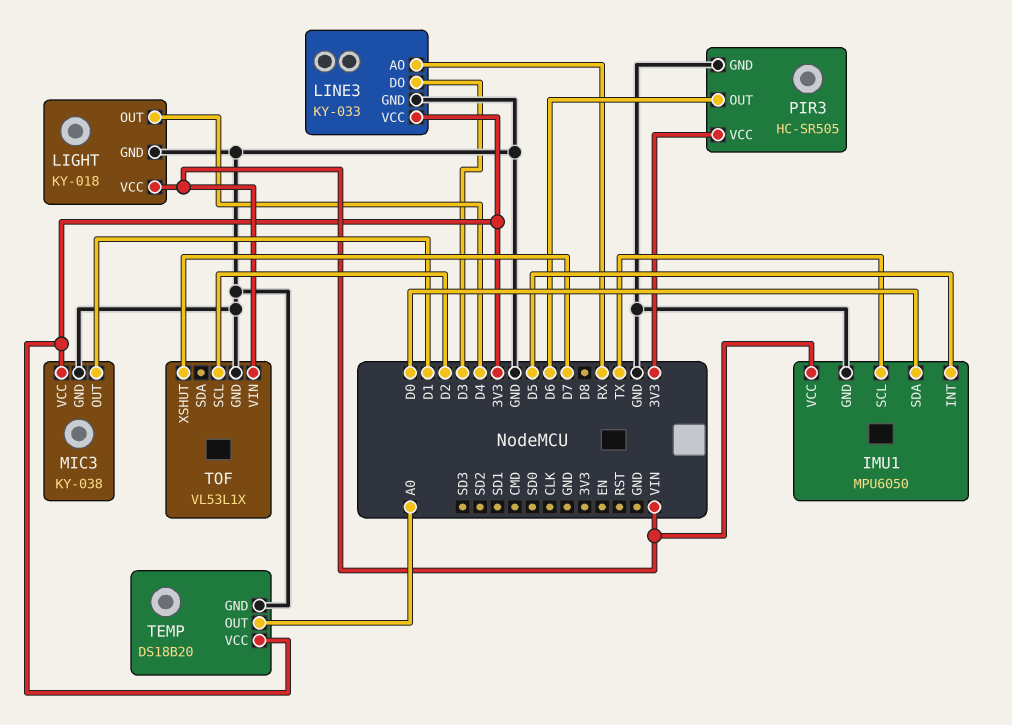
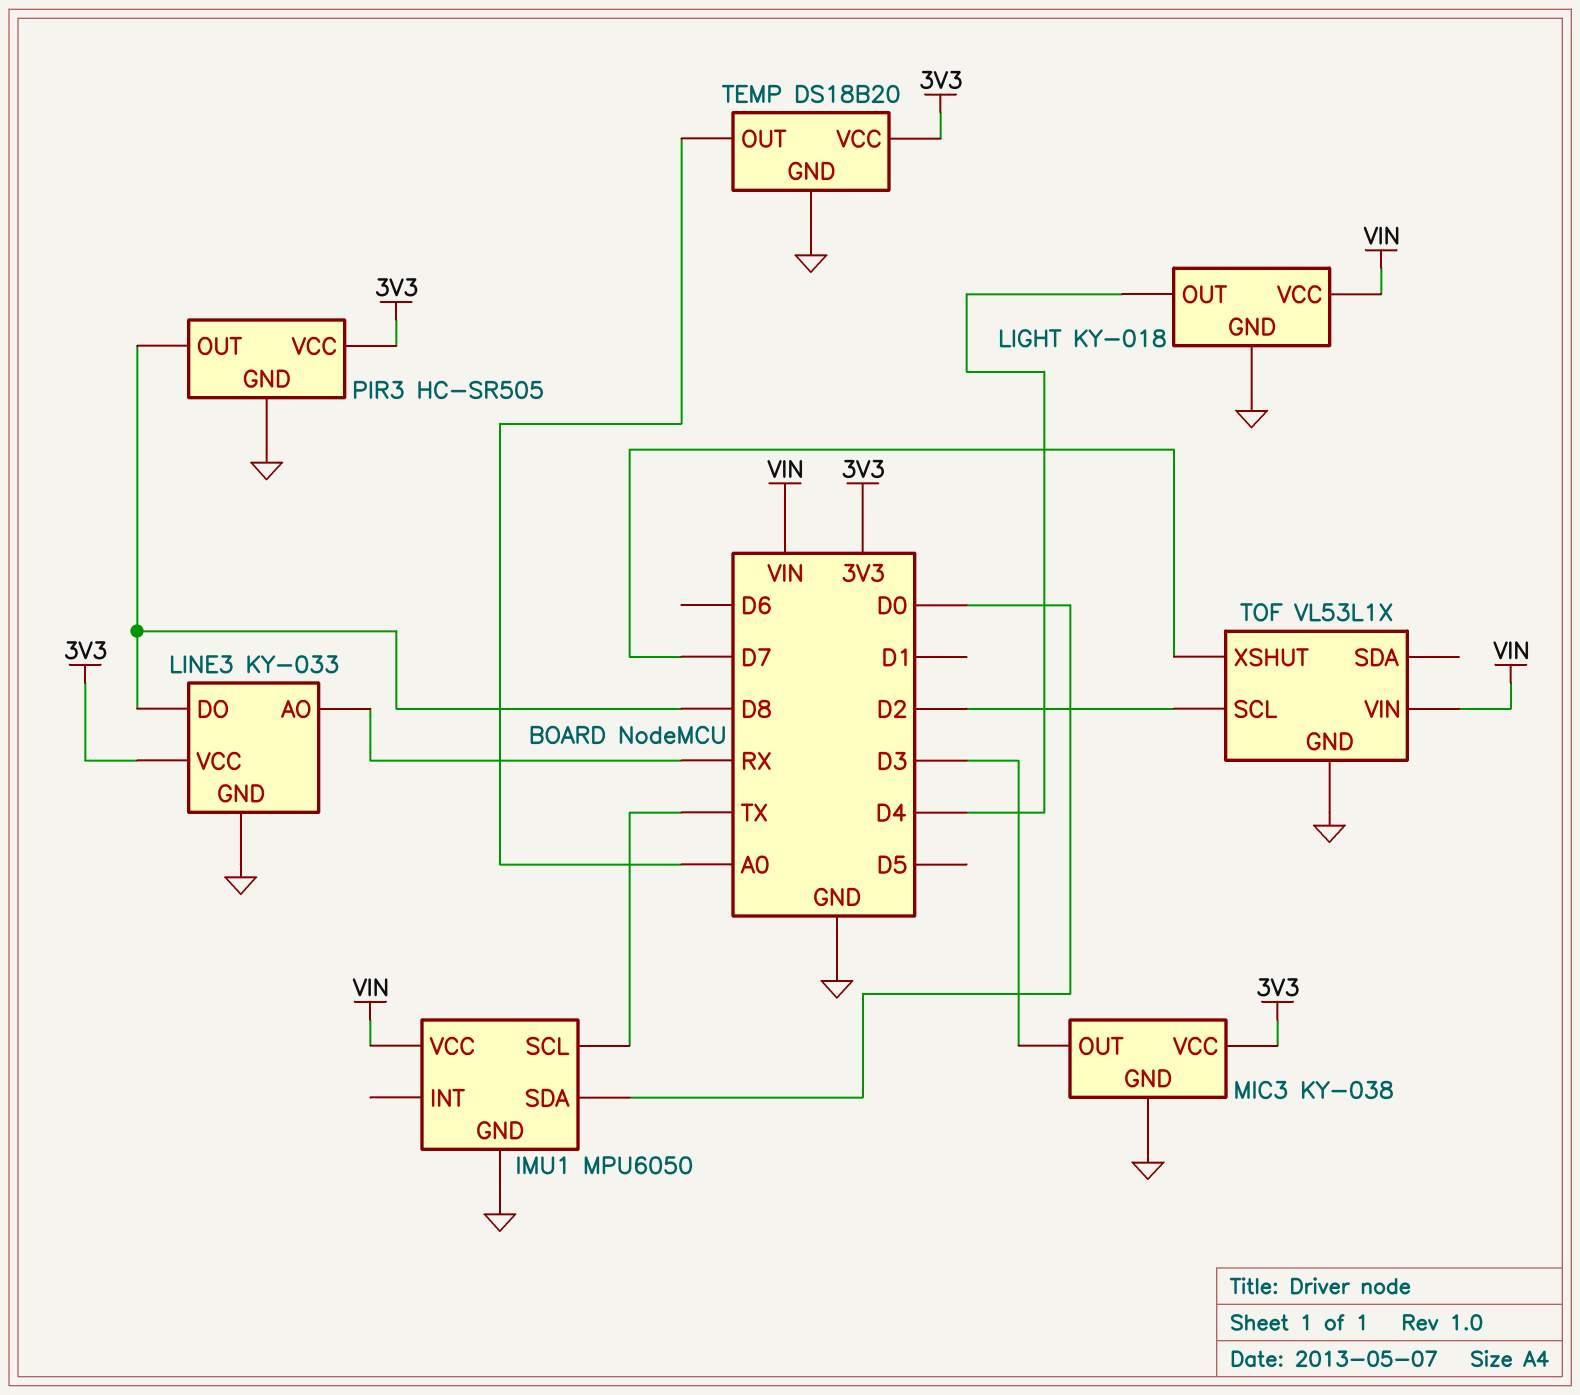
IMU1 pin INT: D5 -> none
LINE3 pin DO: D3 -> D8
MIC3 pin OUT: D1 -> D3
PIR3 pin OUT: D6 -> D8

